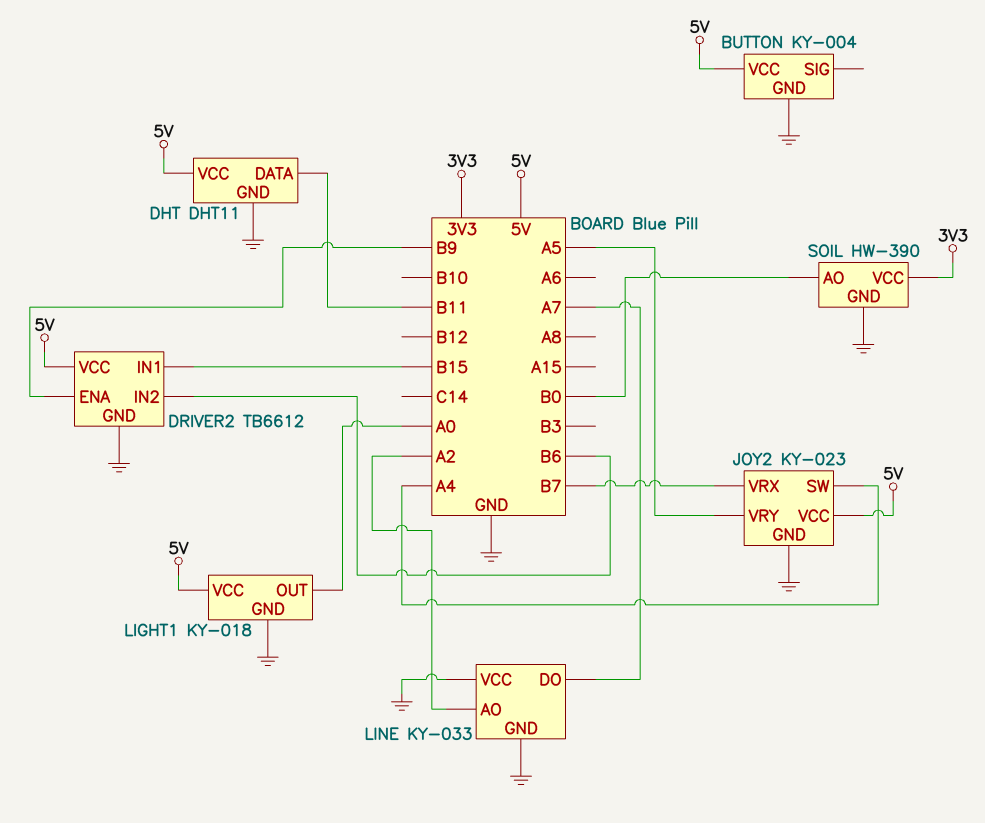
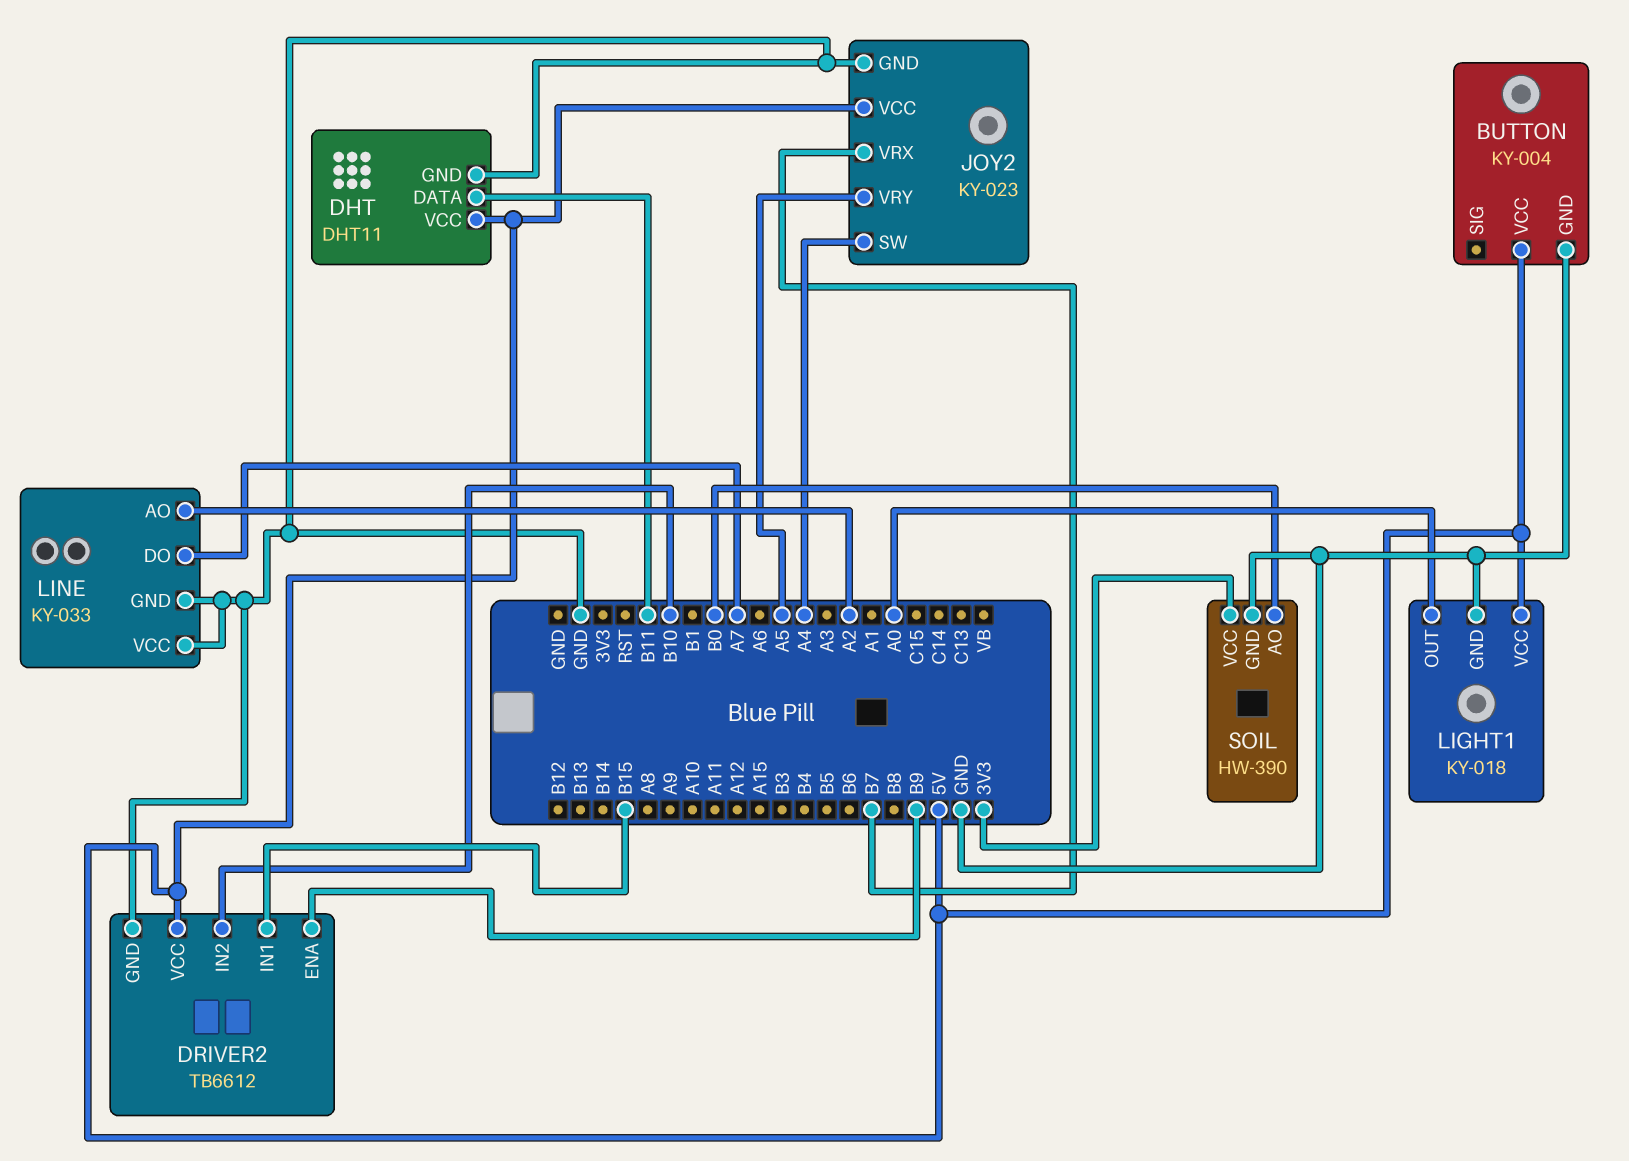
DRIVER2 pin IN2: B6 -> B10

